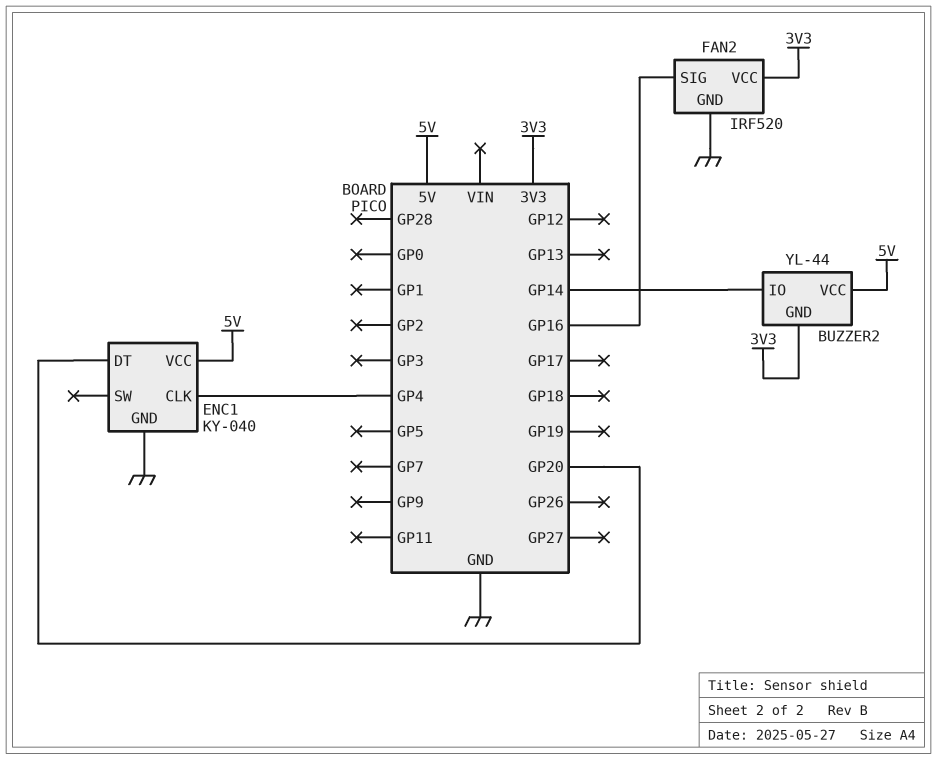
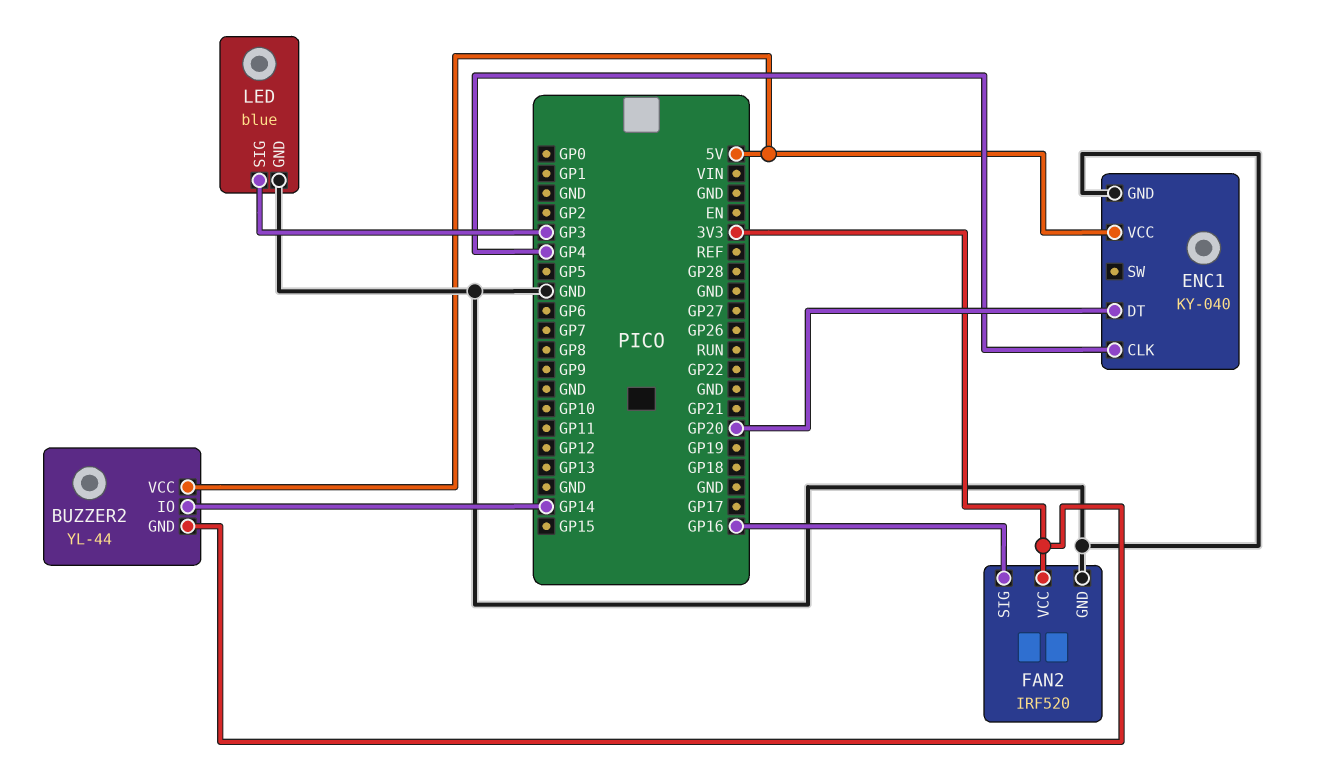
LED: none -> blue
LED pin GND: none -> GND
LED pin SIG: none -> GP3

